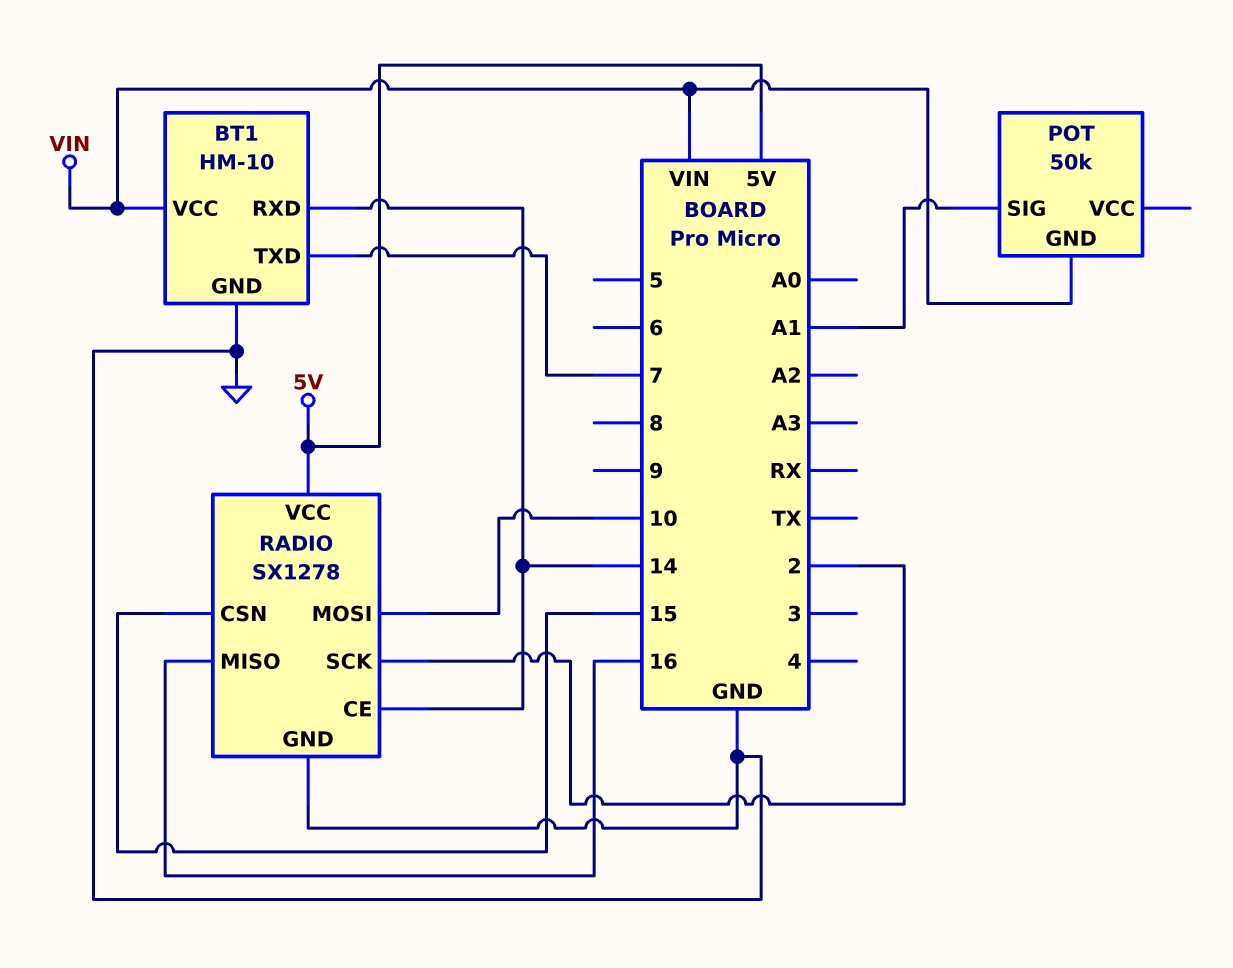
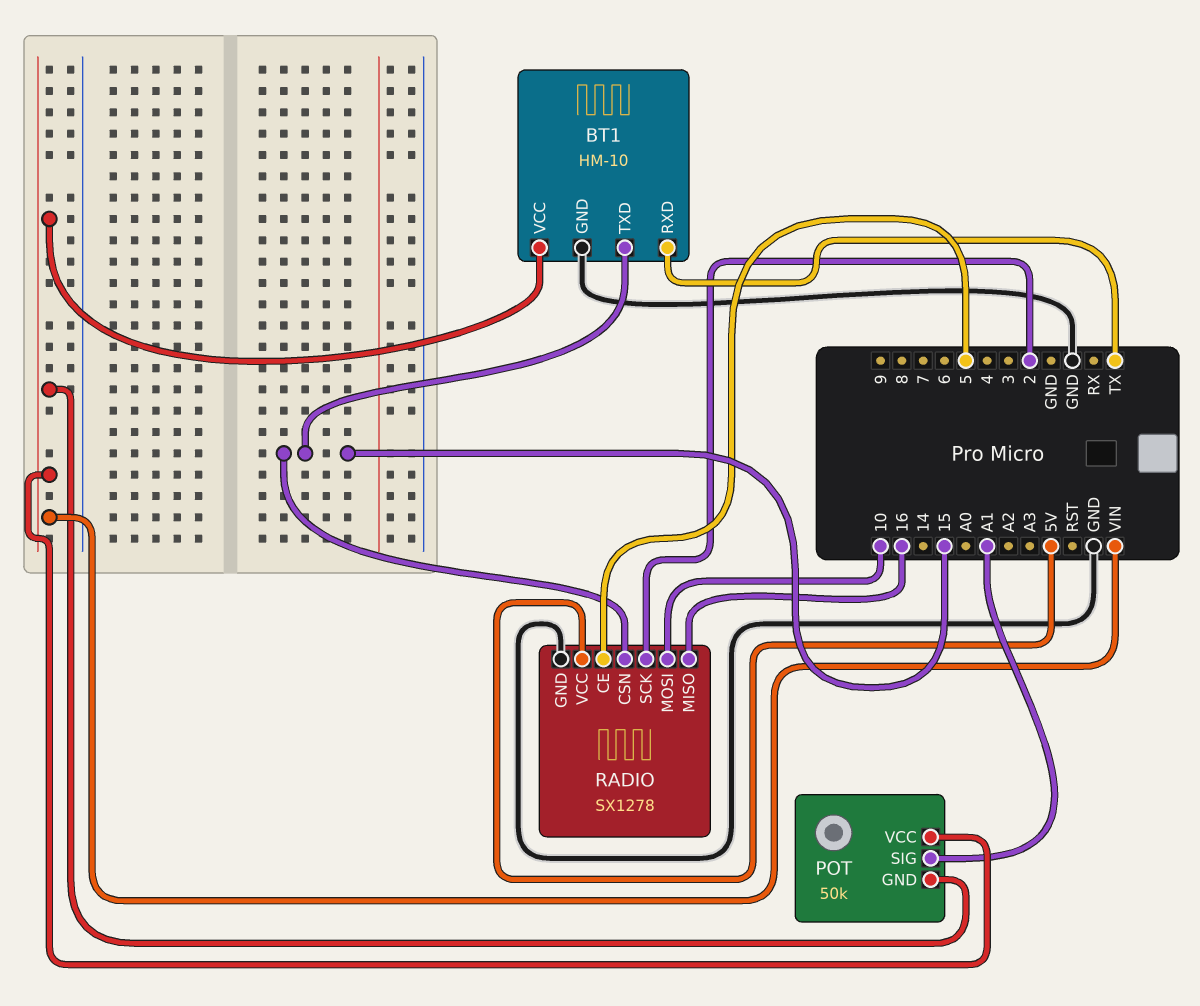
BT1 pin RXD: 14 -> TX
BT1 pin TXD: 7 -> 15
POT pin VCC: none -> VIN
RADIO pin CE: 14 -> 5

